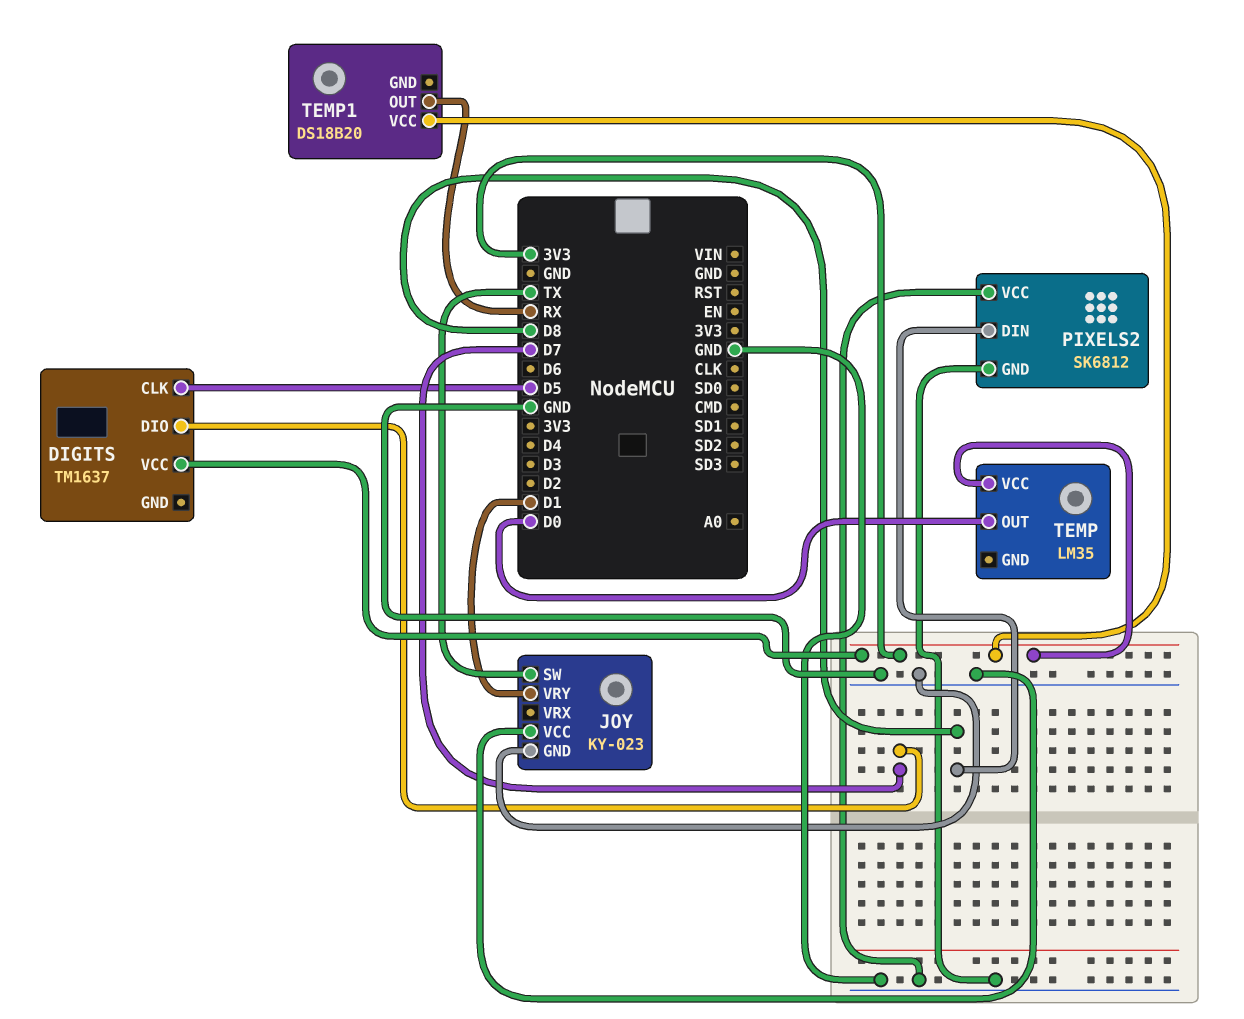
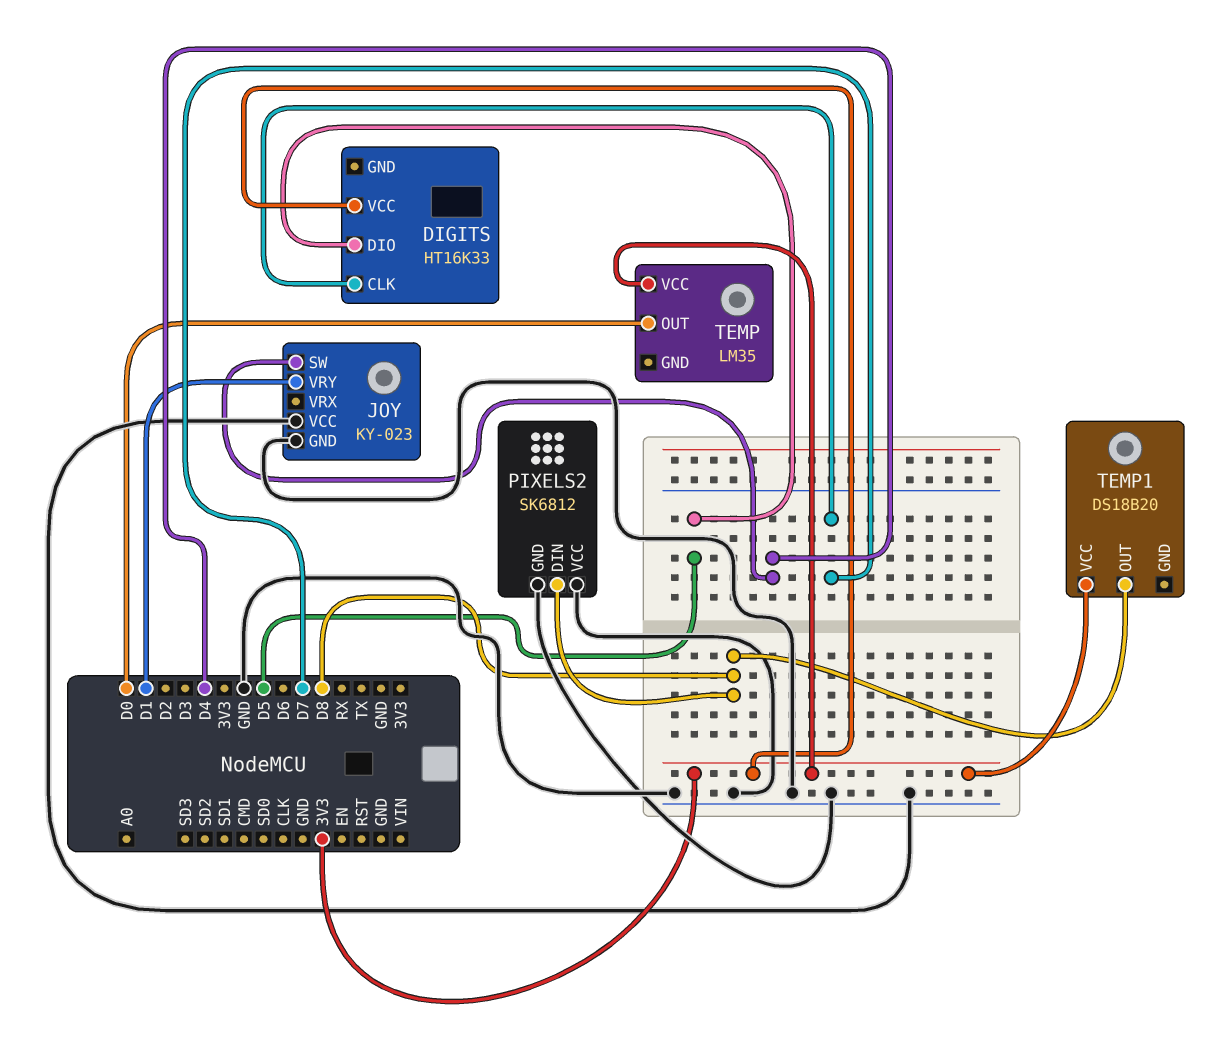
DIGITS: TM1637 -> HT16K33
DIGITS pin CLK: D5 -> D7
DIGITS pin DIO: D7 -> D5
JOY pin SW: TX -> D4
TEMP1 pin OUT: RX -> D8

